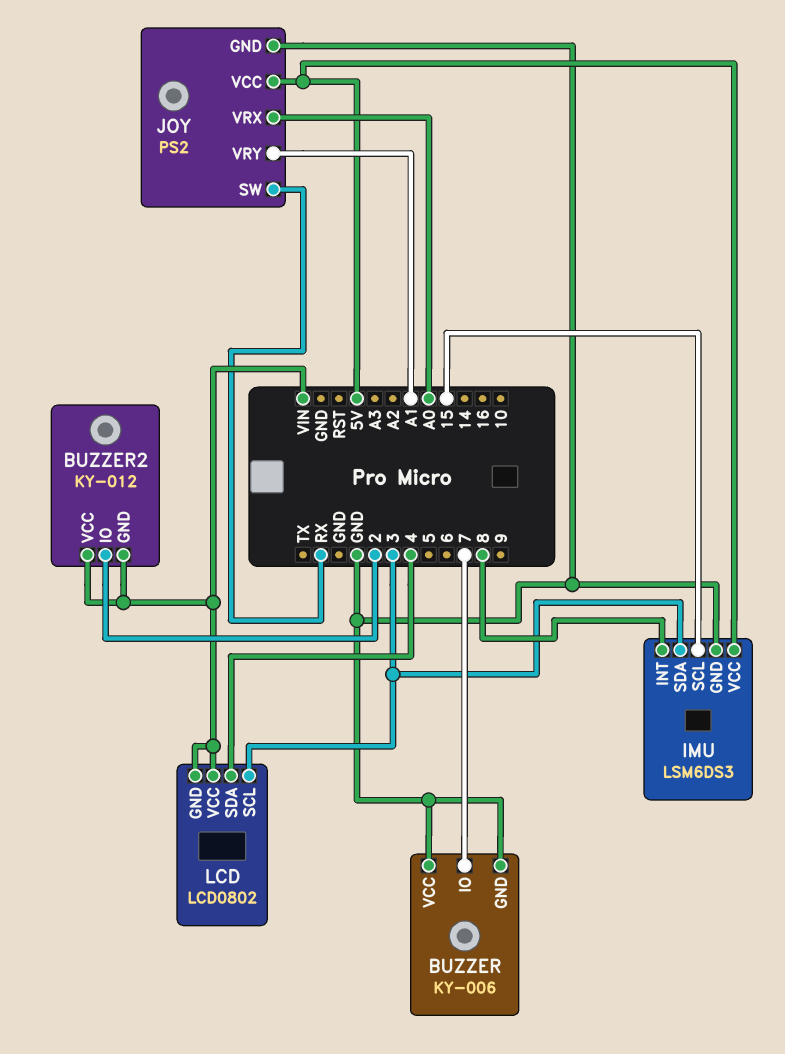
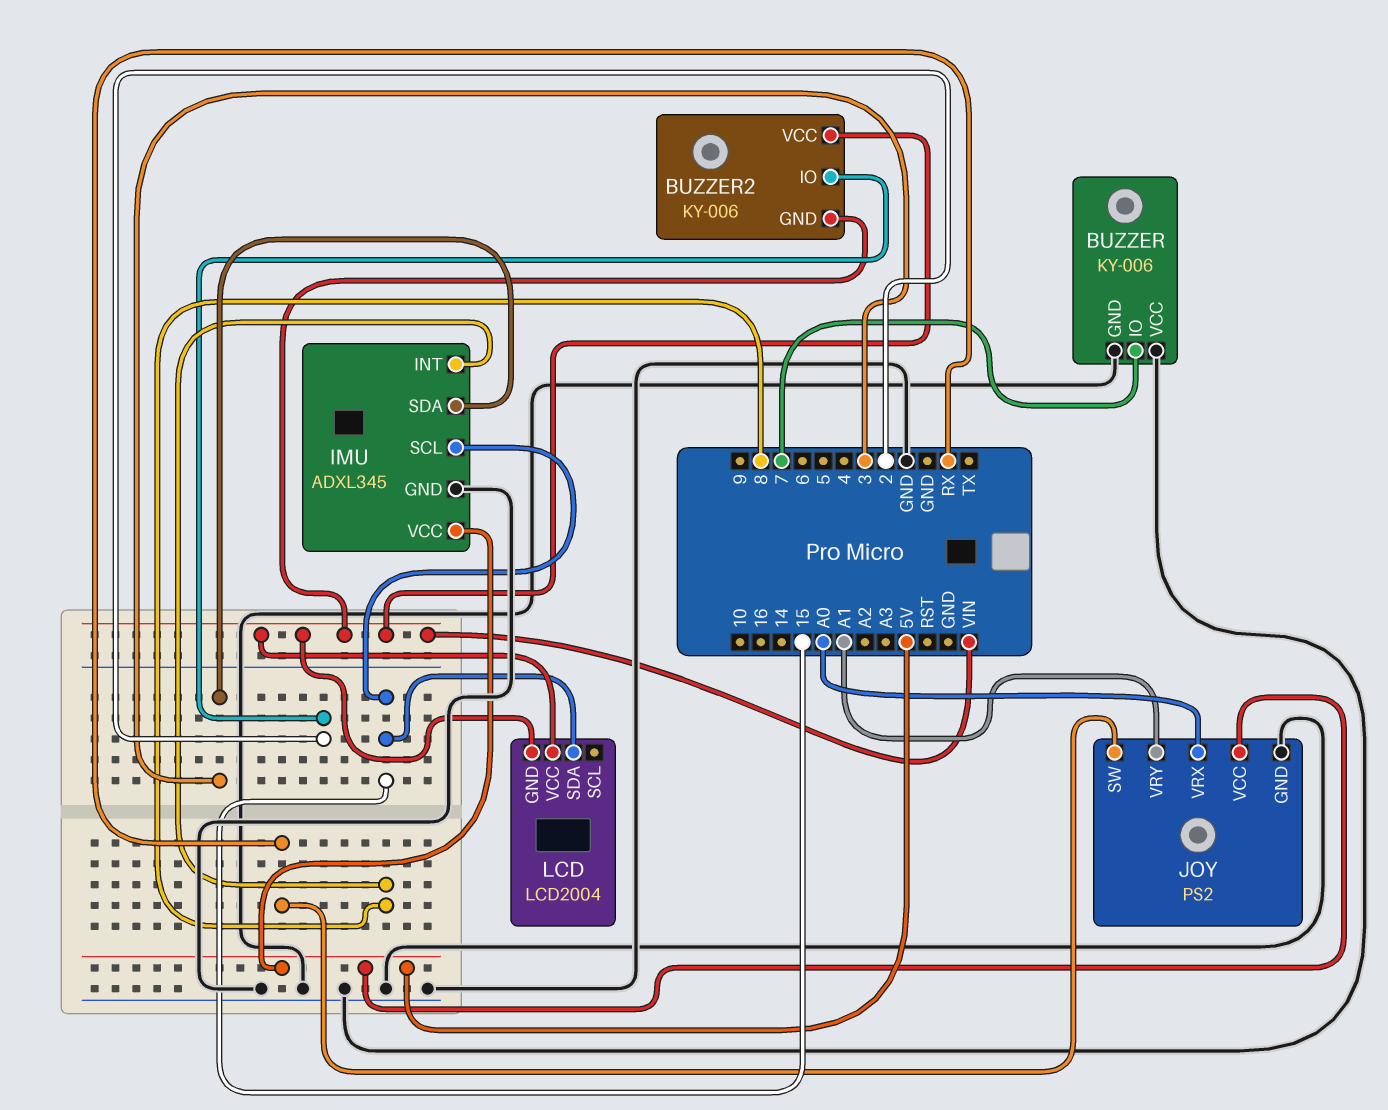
BUZZER2: KY-012 -> KY-006
IMU: LSM6DS3 -> ADXL345
LCD: LCD0802 -> LCD2004
LCD pin SCL: 3 -> none
LCD pin SDA: 4 -> 15

